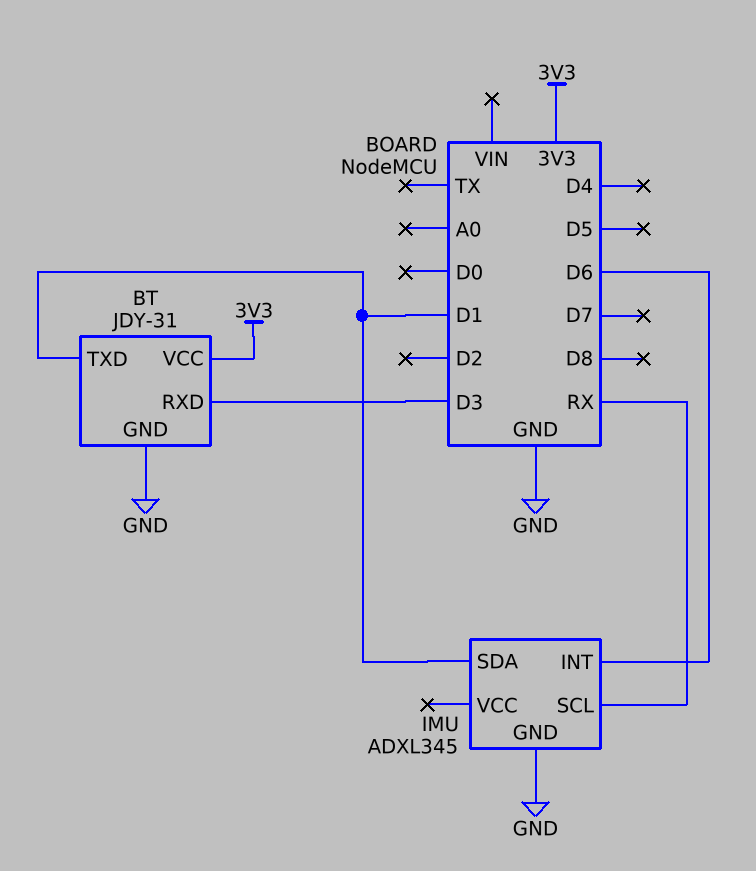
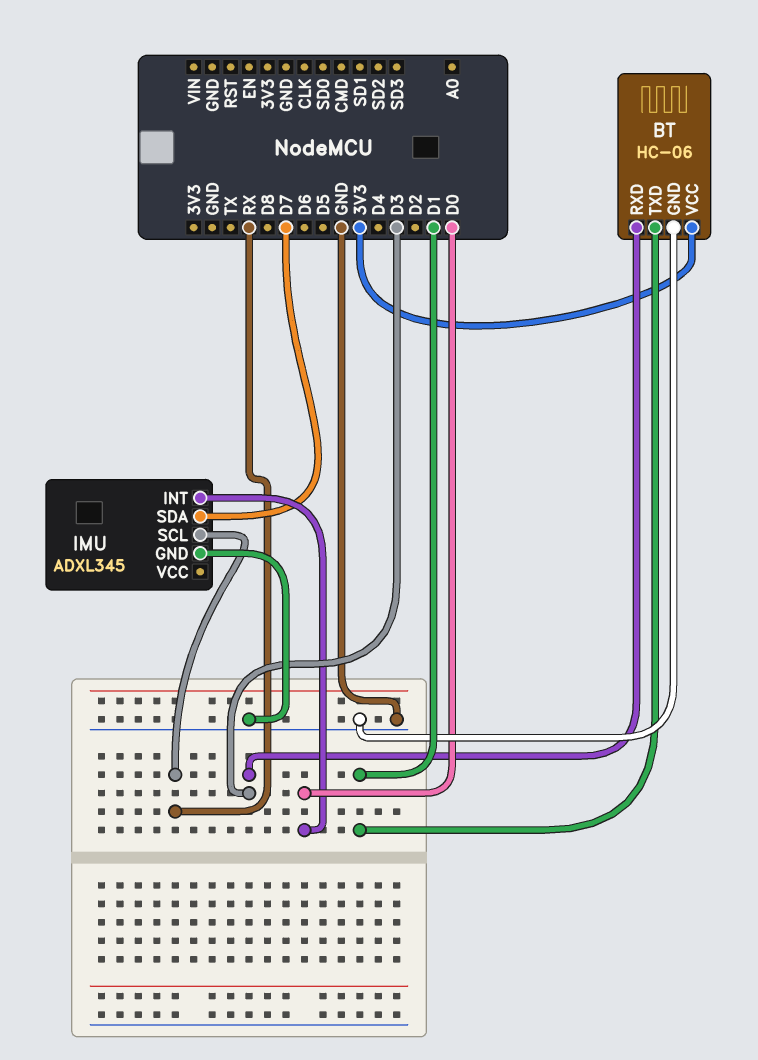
BT: JDY-31 -> HC-06
IMU pin INT: D6 -> D0
IMU pin SDA: D1 -> D7

